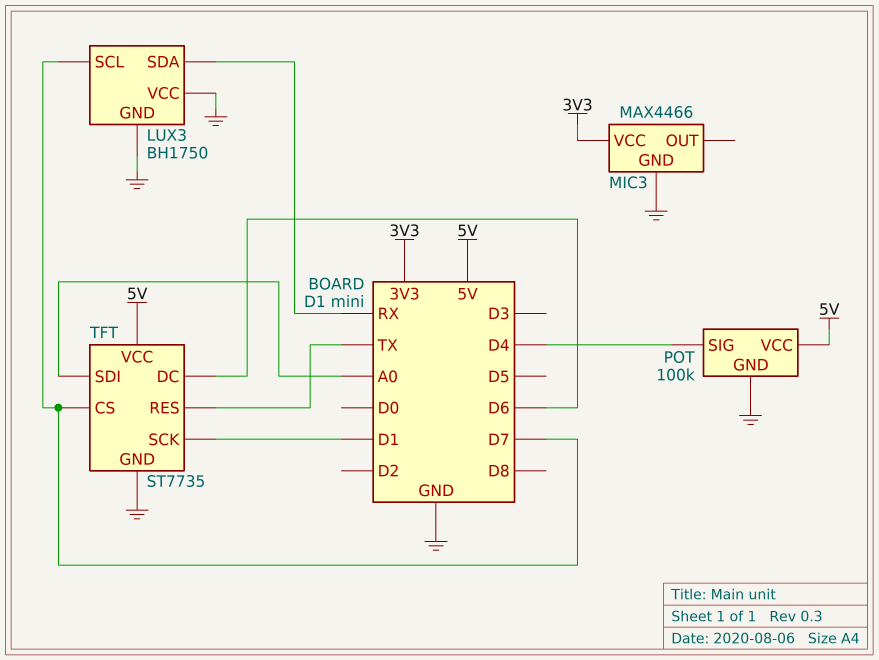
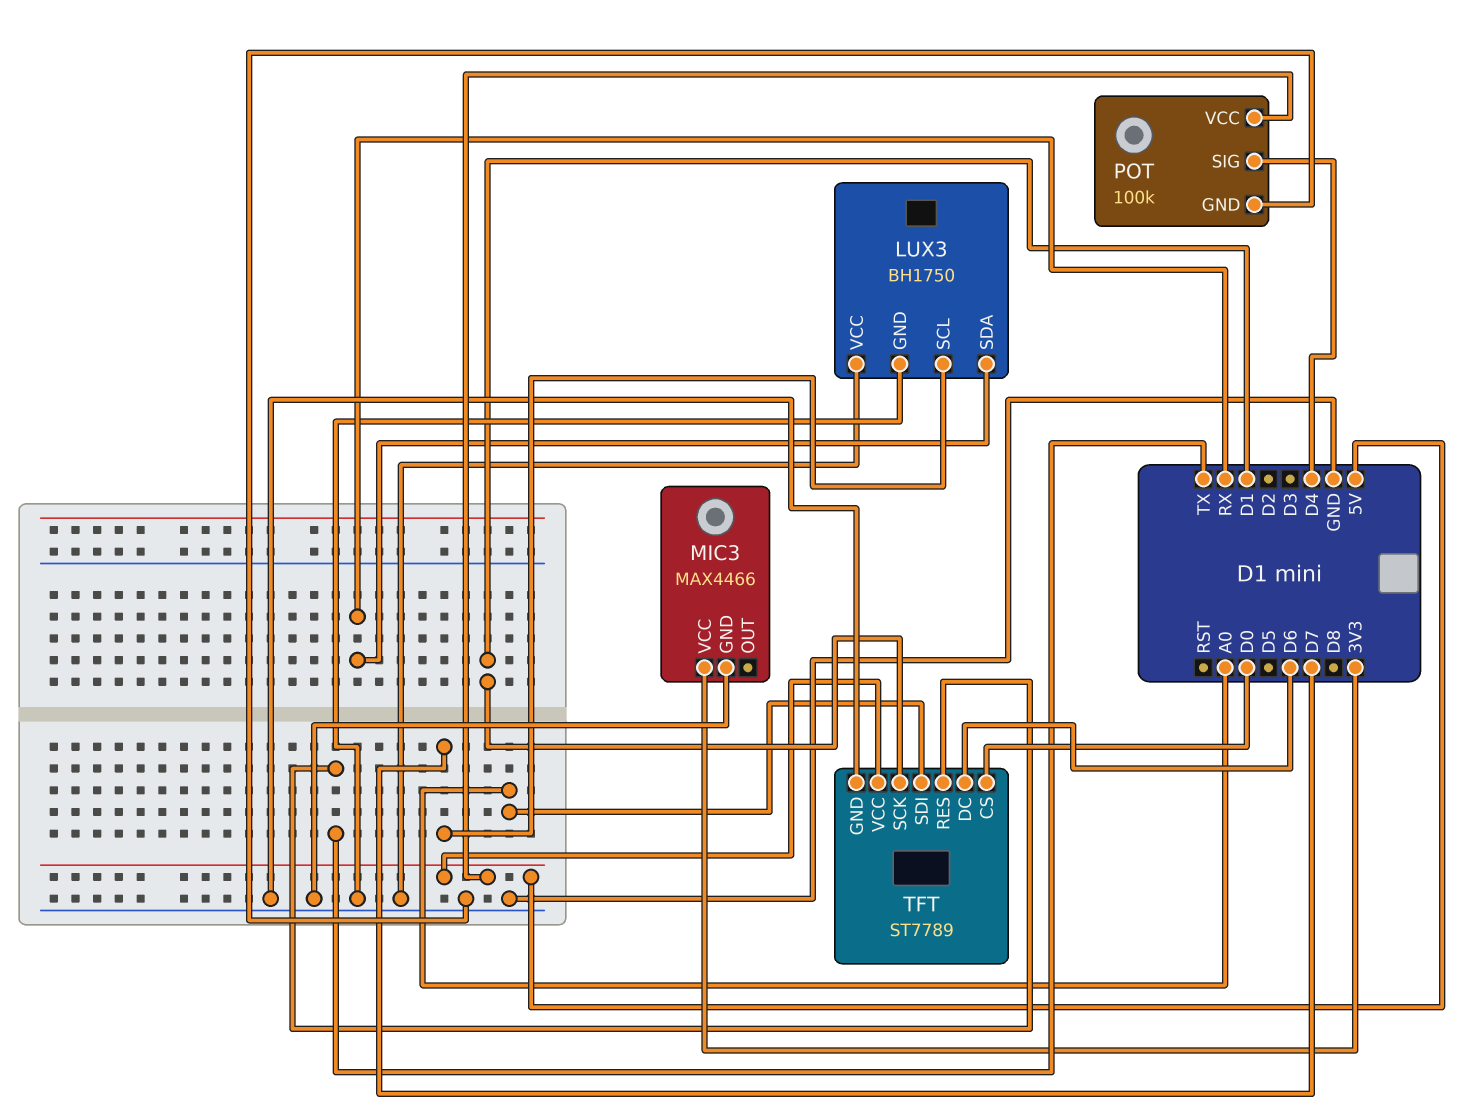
TFT: ST7735 -> ST7789
TFT pin CS: D7 -> D0

